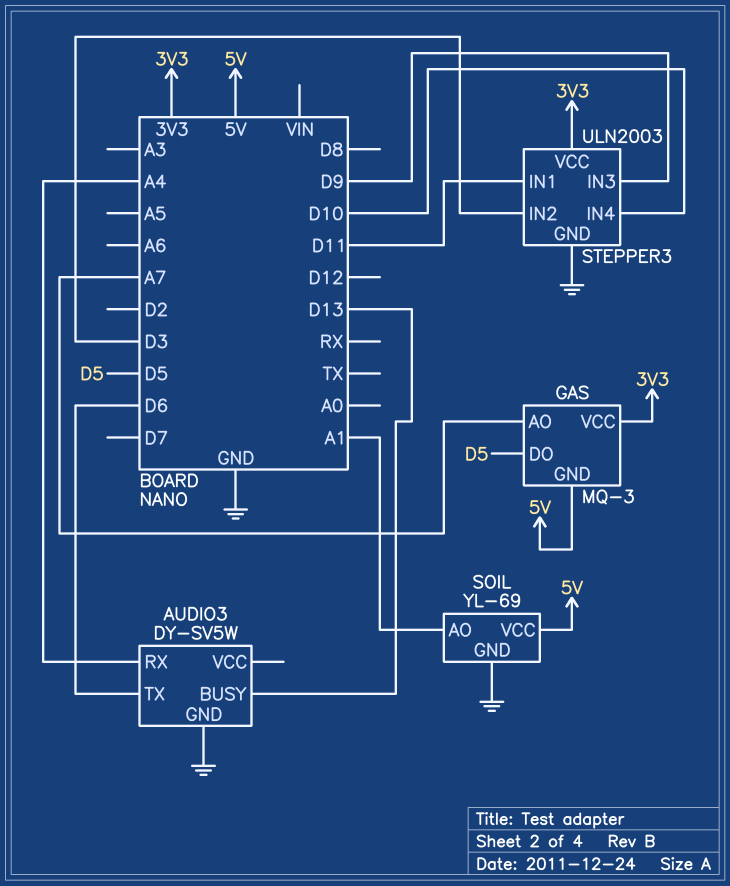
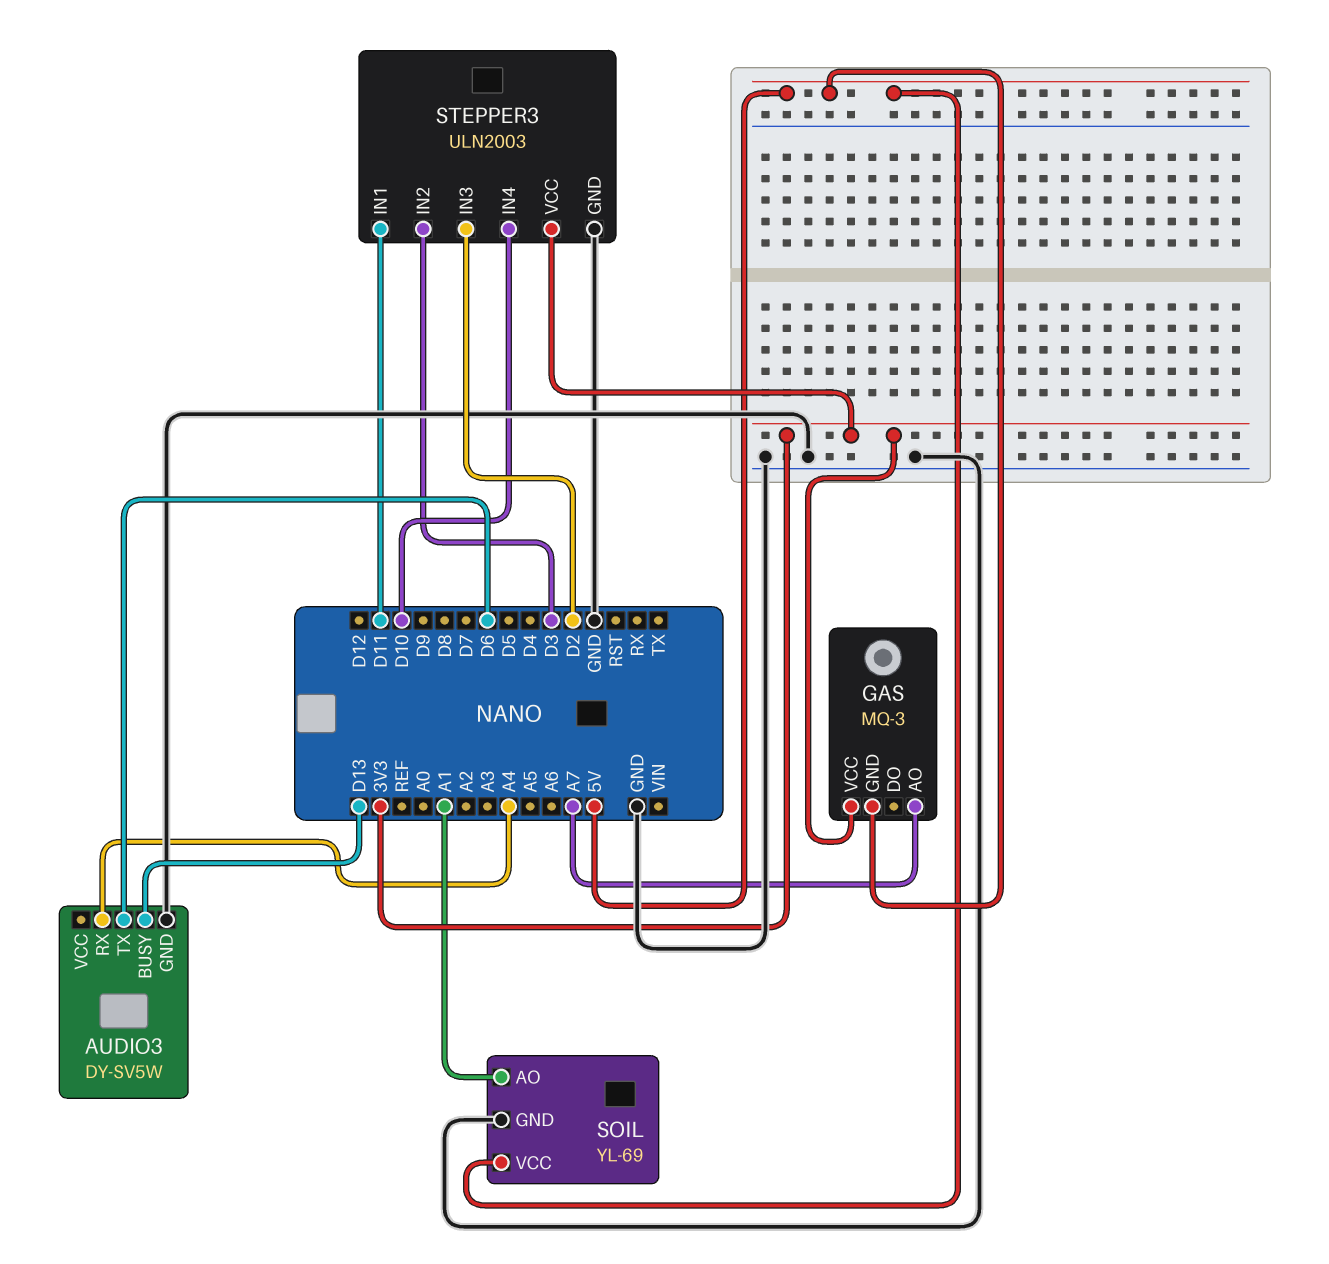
GAS pin DO: D5 -> none
STEPPER3 pin IN3: D9 -> D2

